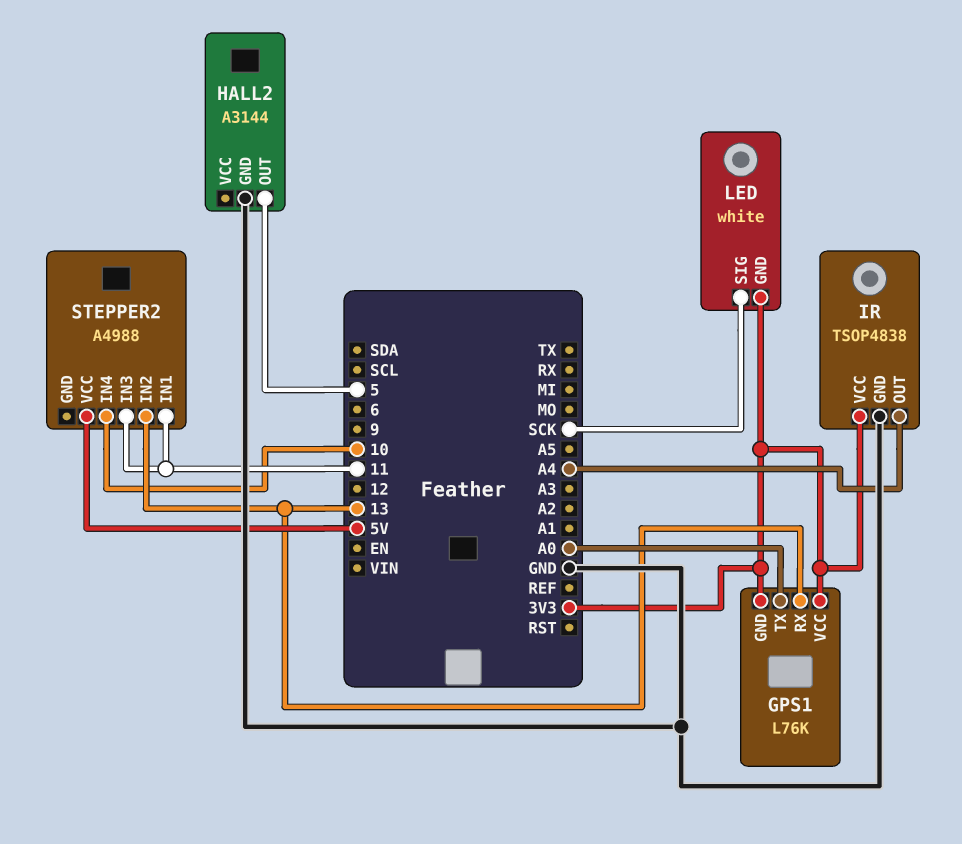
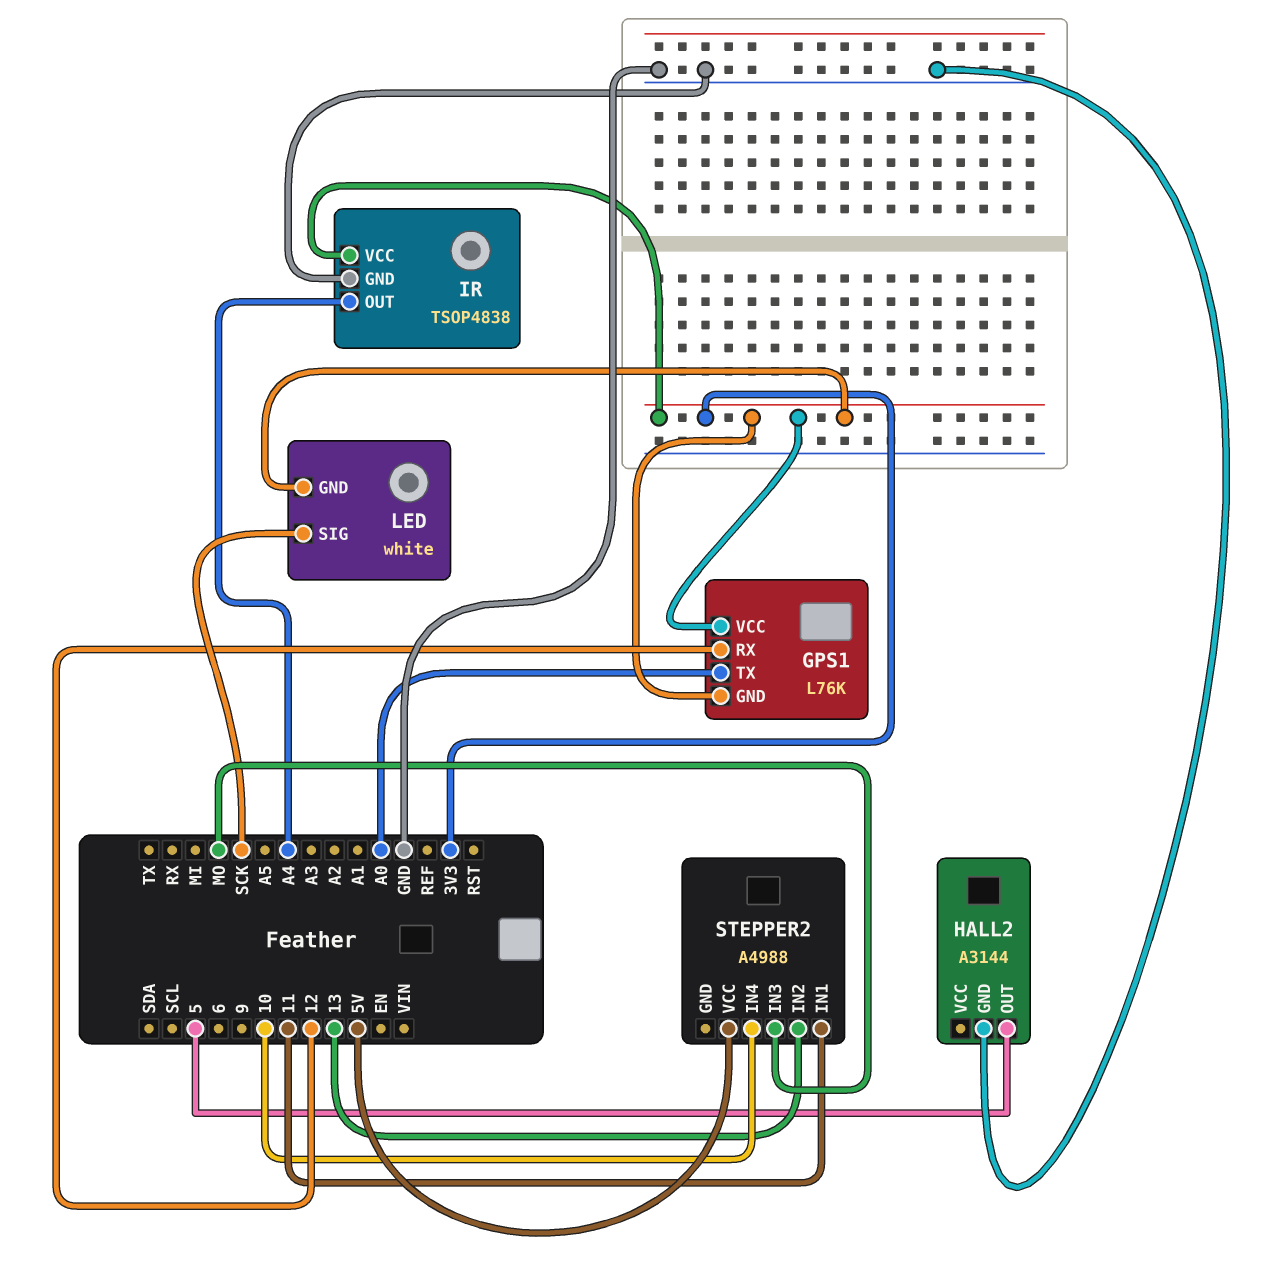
GPS1 pin RX: 13 -> 12
STEPPER2 pin IN3: 11 -> MO

